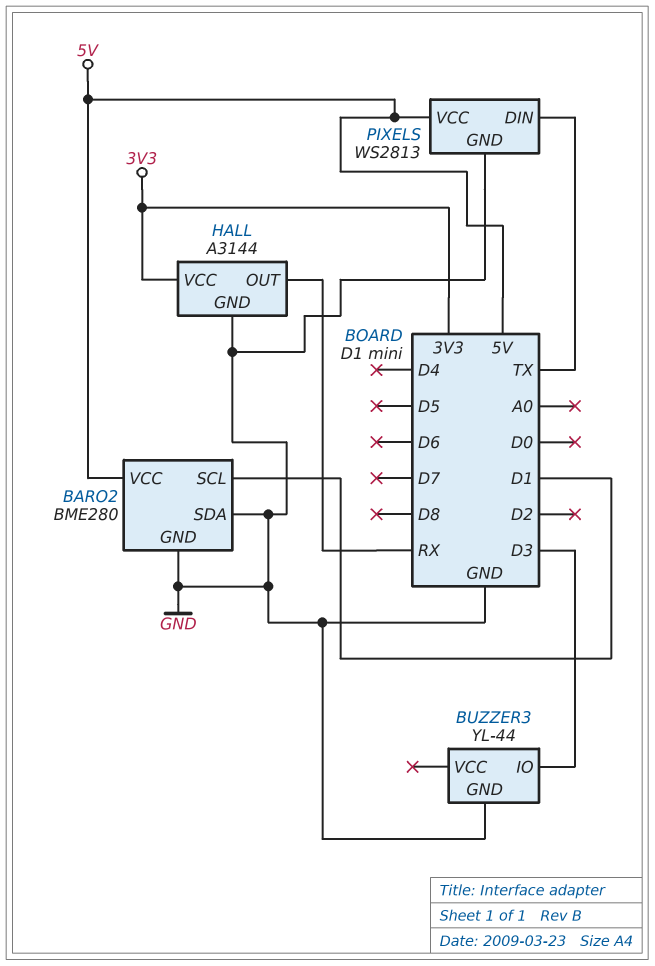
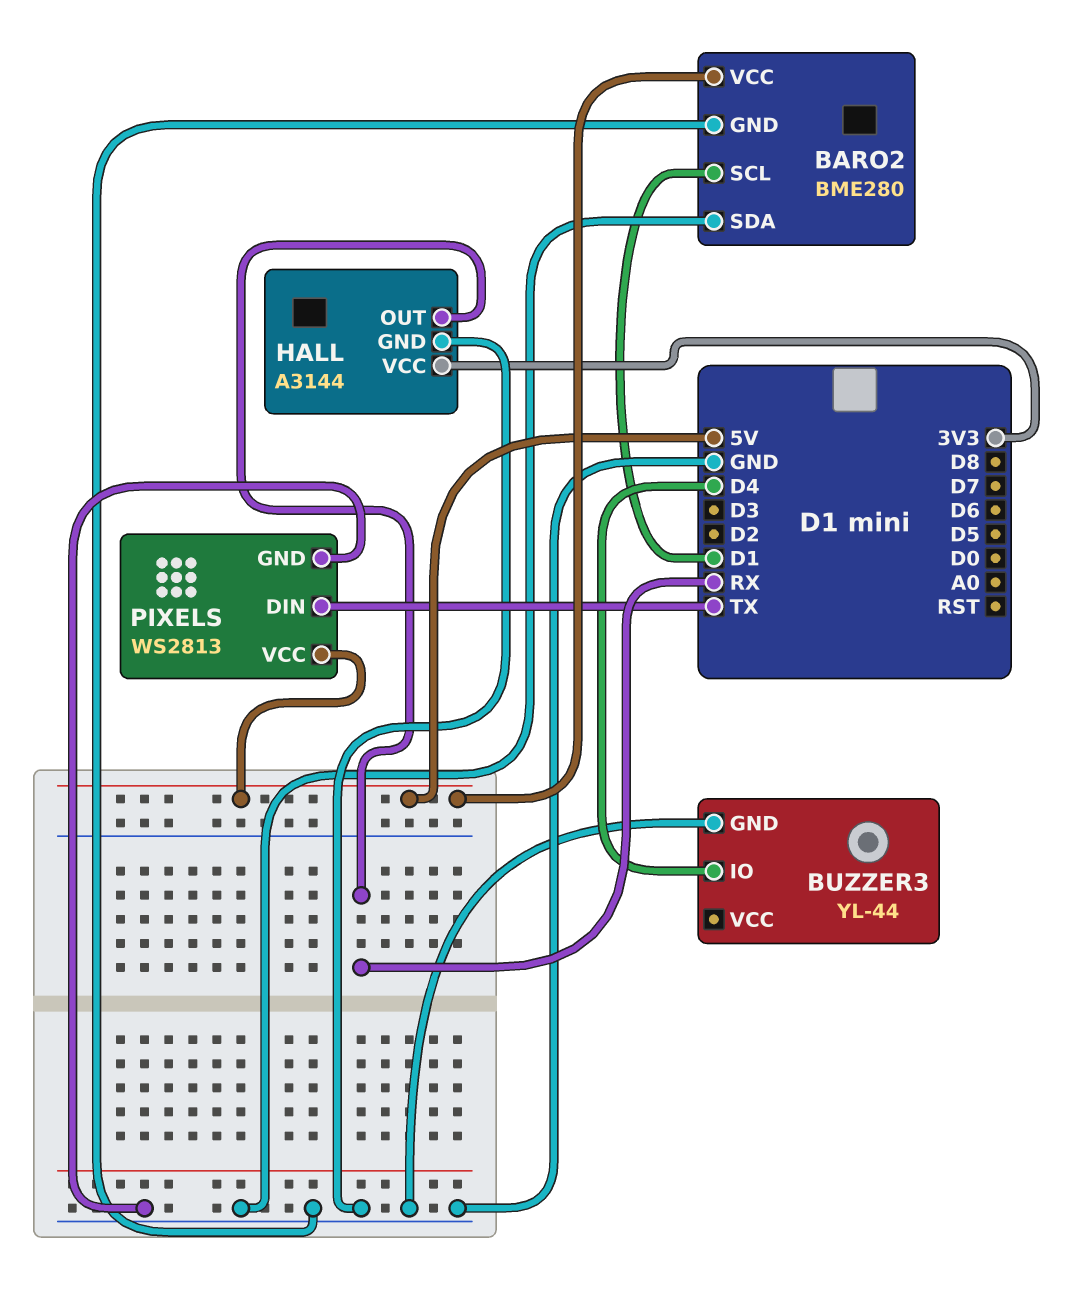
BUZZER3 pin IO: D3 -> D4

